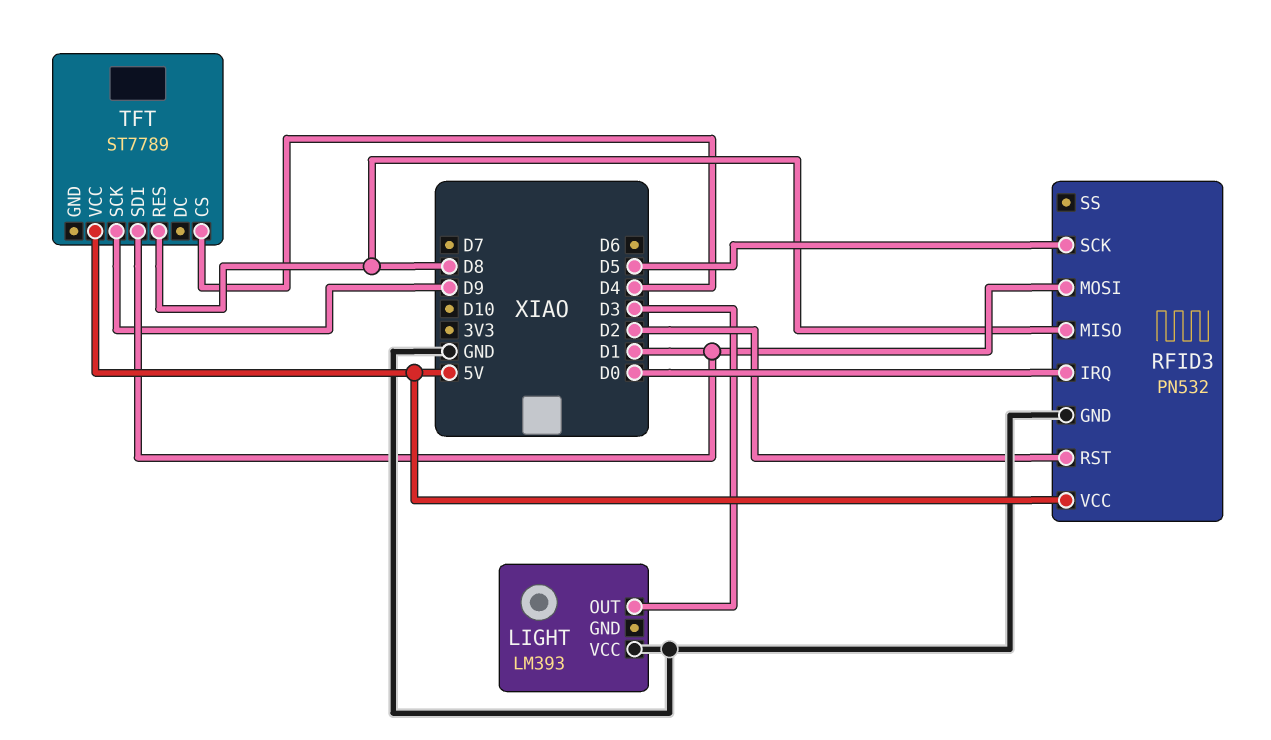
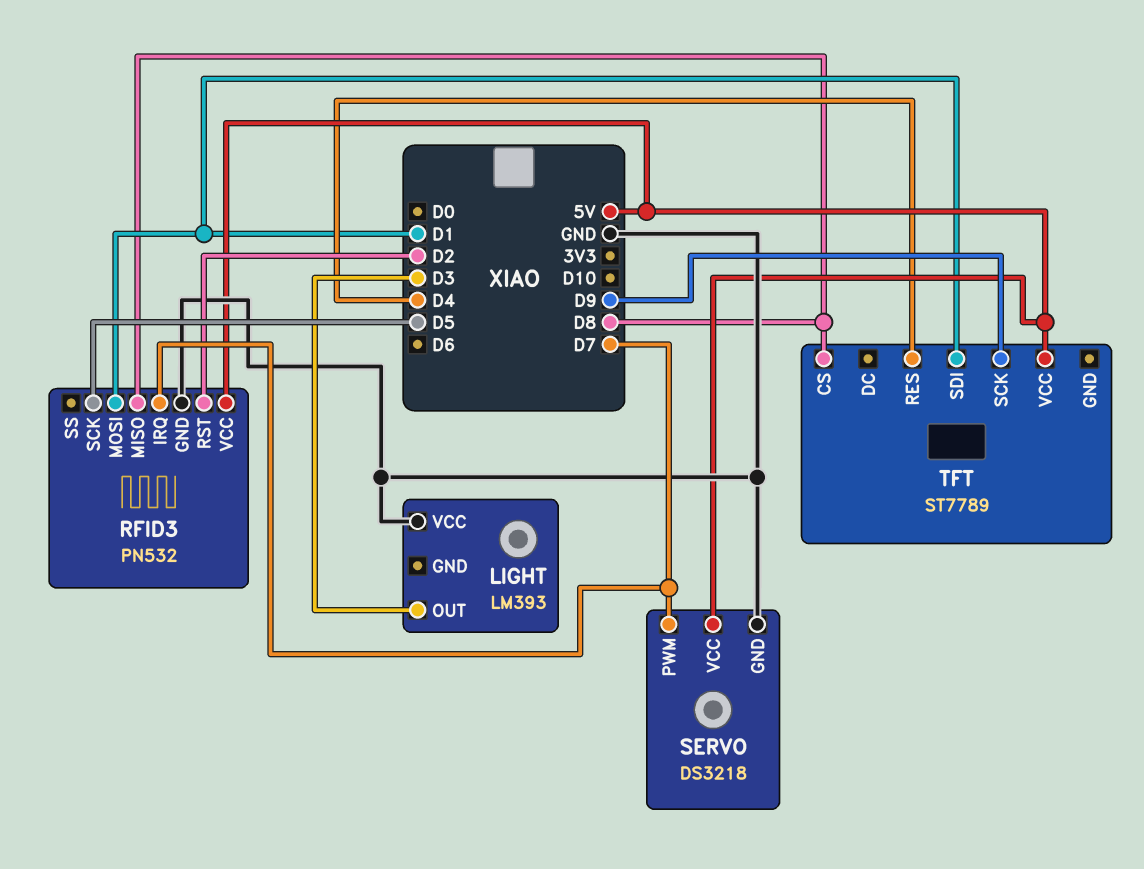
RFID3 pin IRQ: D0 -> D7
SERVO: none -> DS3218
SERVO pin GND: none -> GND
SERVO pin PWM: none -> D7
SERVO pin VCC: none -> 5V
TFT pin CS: D4 -> D8
TFT pin RES: D8 -> D4

